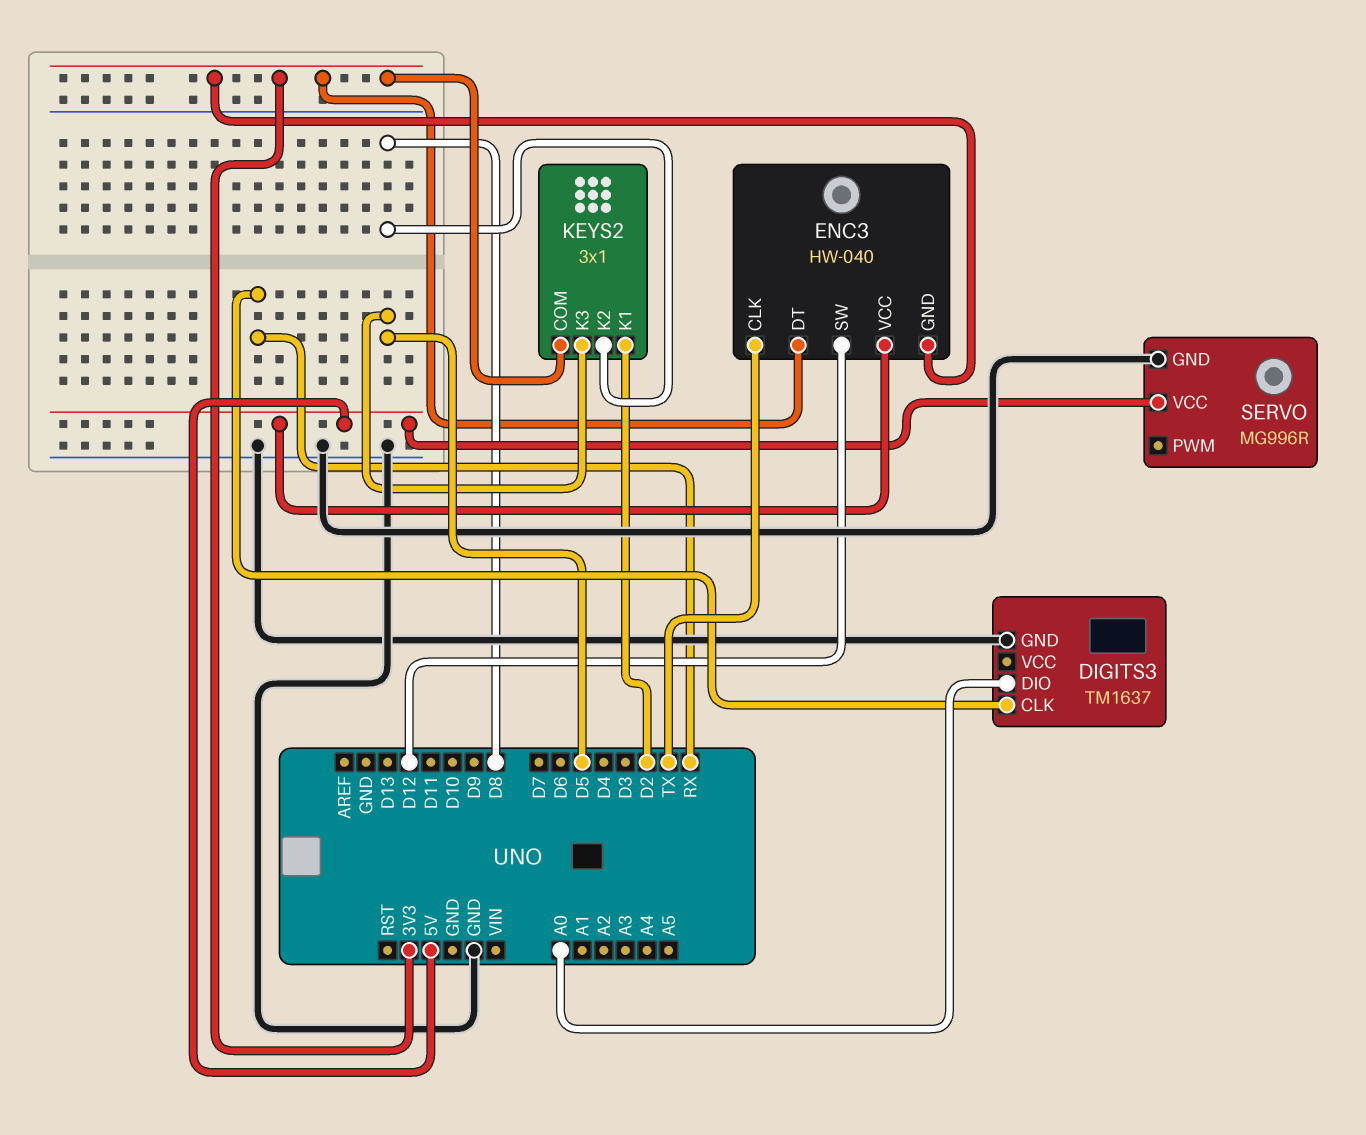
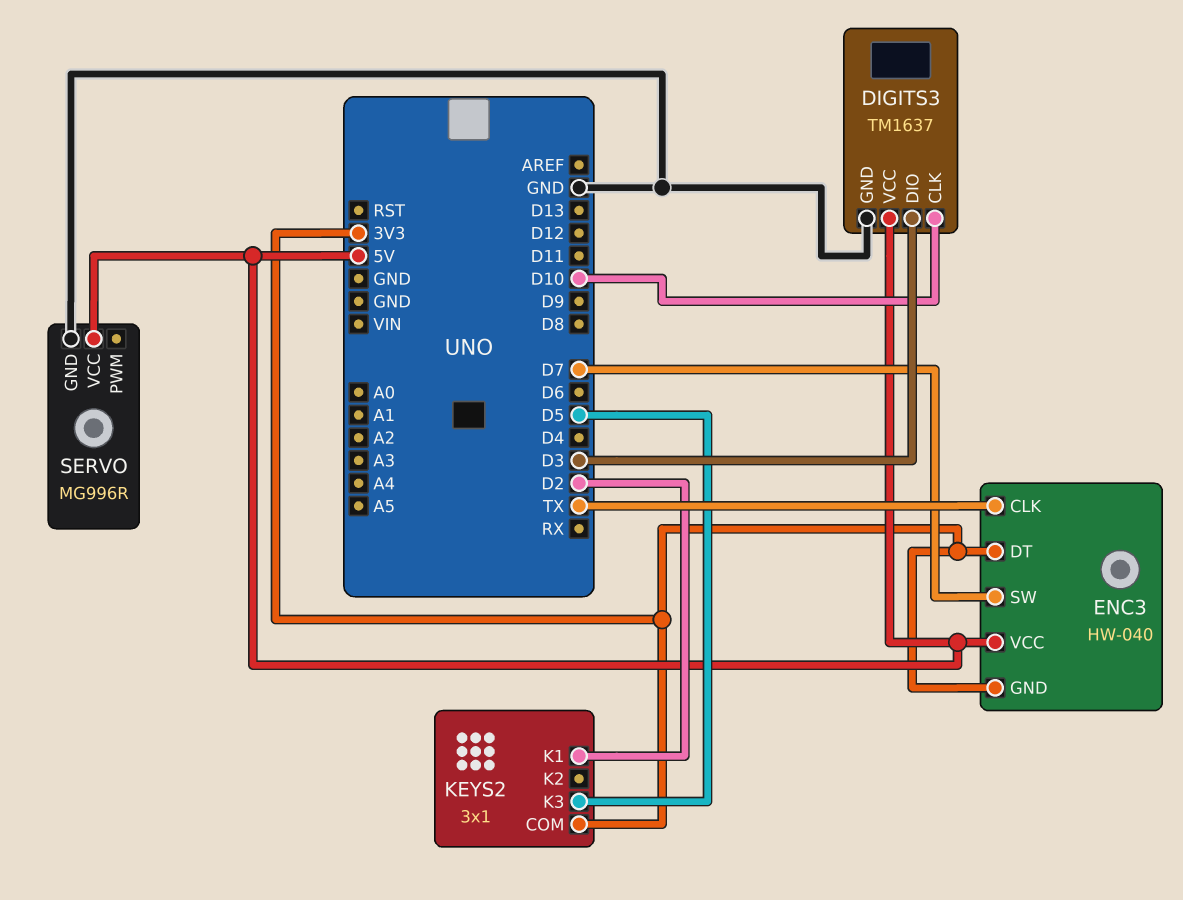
DIGITS3 pin CLK: RX -> D10
DIGITS3 pin DIO: A0 -> D3
DIGITS3 pin VCC: none -> 5V
ENC3 pin SW: D12 -> D7
KEYS2 pin K2: D8 -> none

